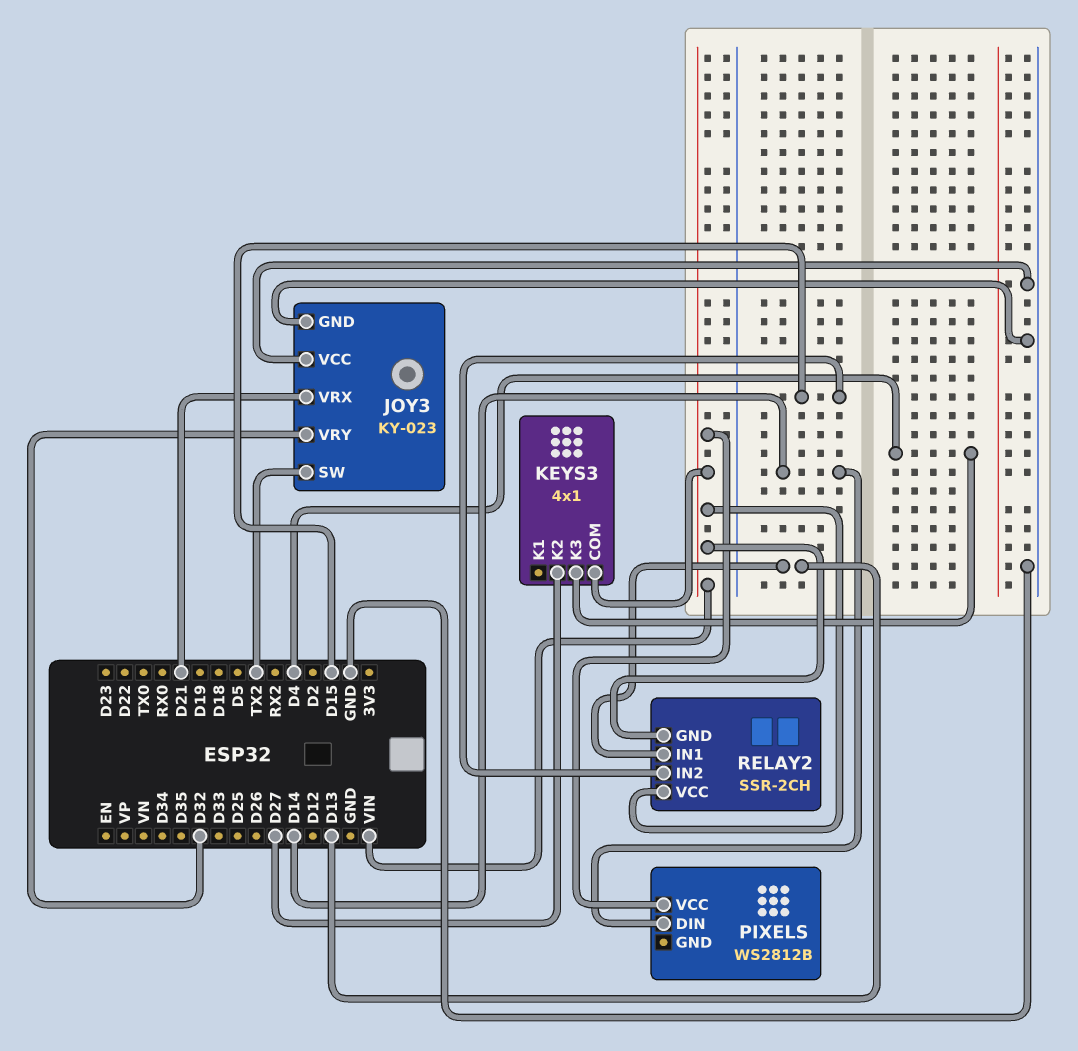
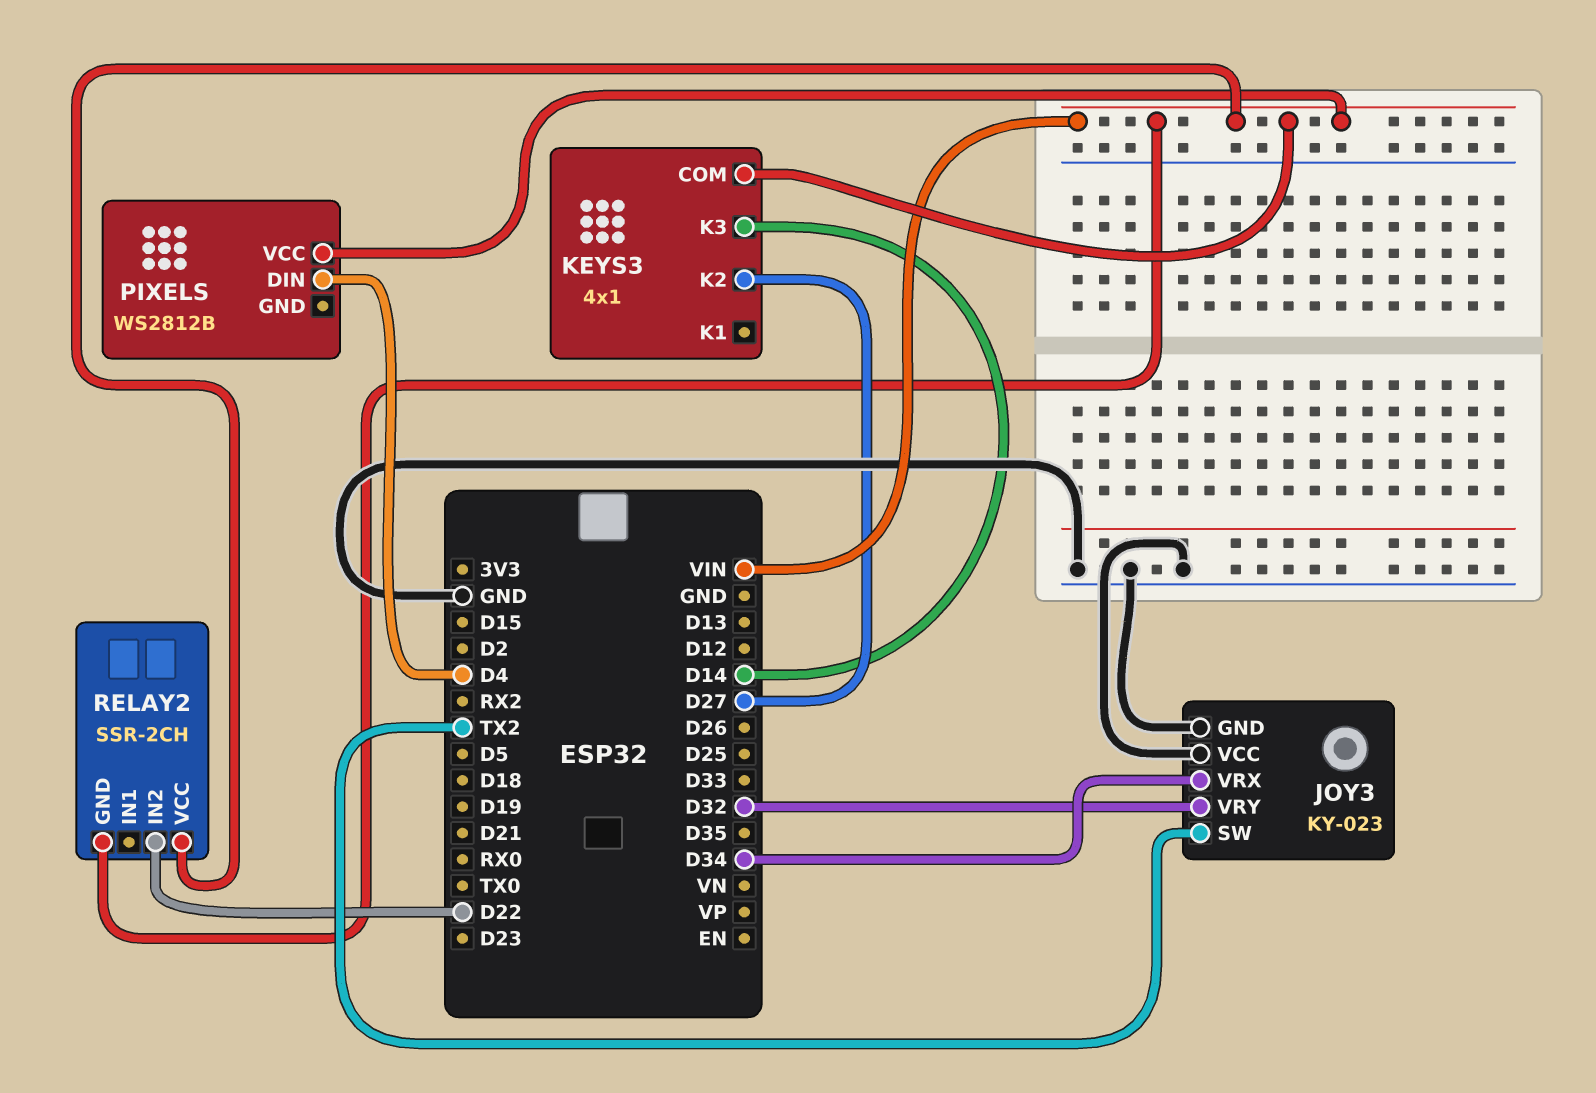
JOY3 pin VRX: D21 -> D34
KEYS3 pin K3: D4 -> D14
PIXELS pin DIN: D14 -> D4
RELAY2 pin IN1: D13 -> none
RELAY2 pin IN2: D15 -> D22

